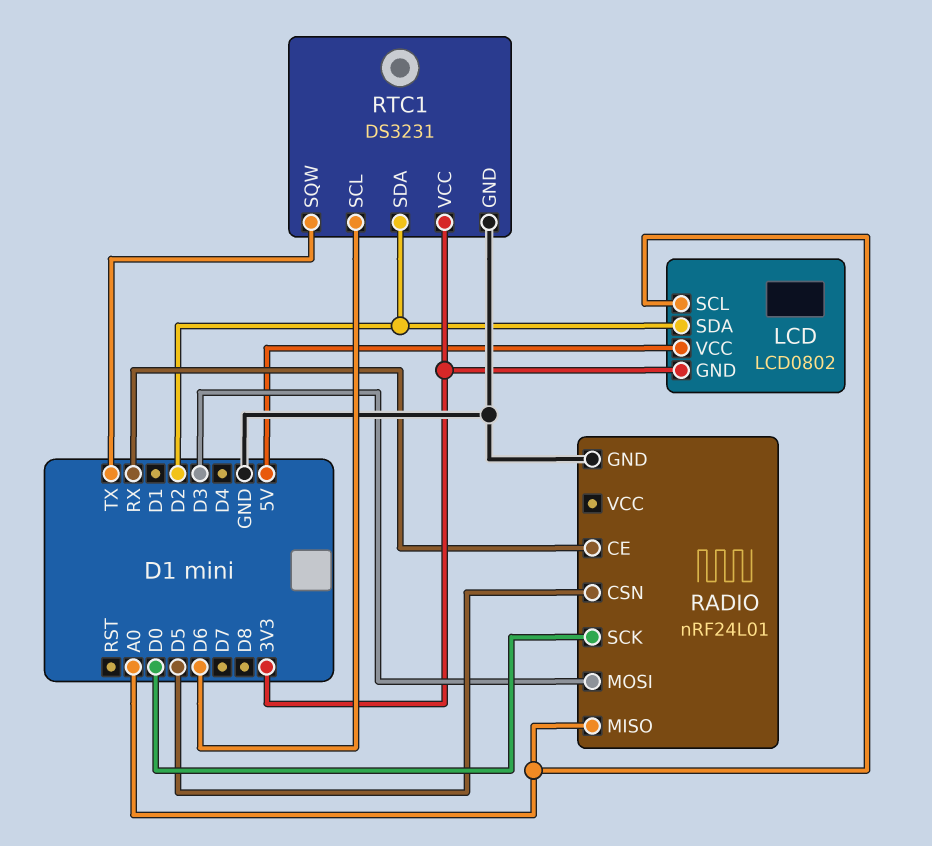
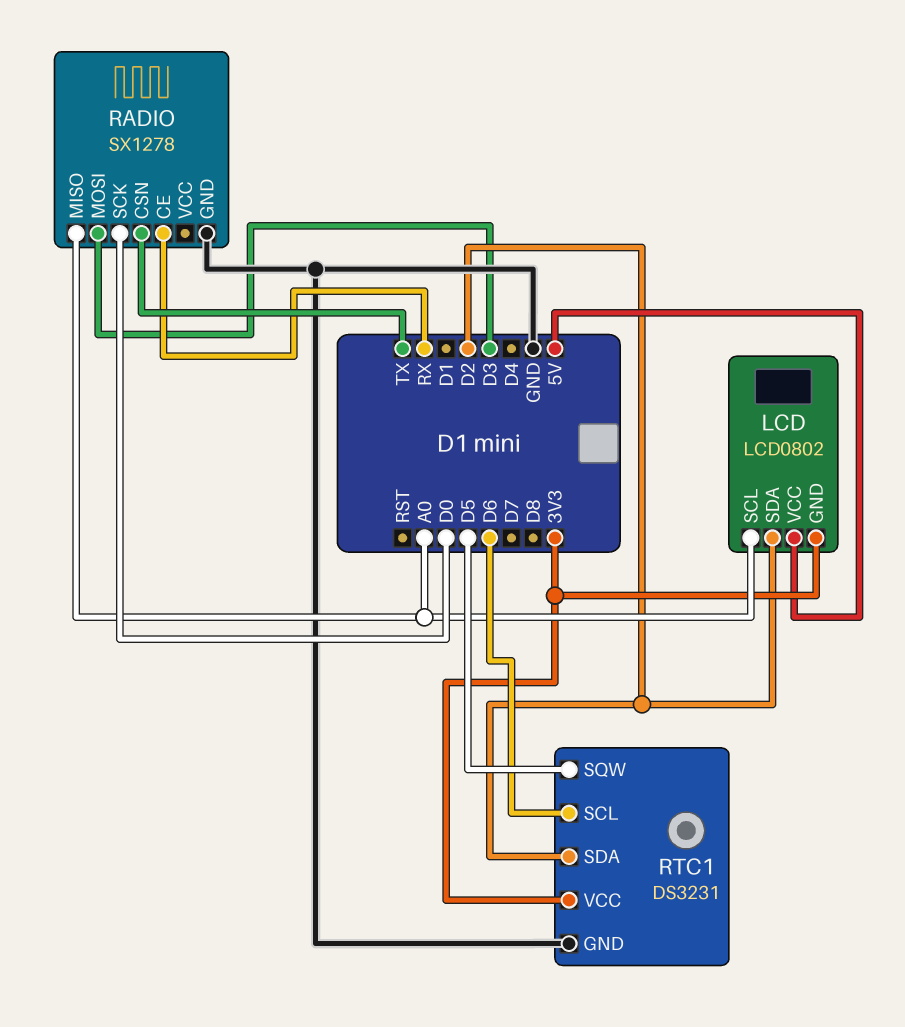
RADIO: nRF24L01 -> SX1278
RADIO pin CSN: D5 -> TX
RTC1 pin SQW: TX -> D5

